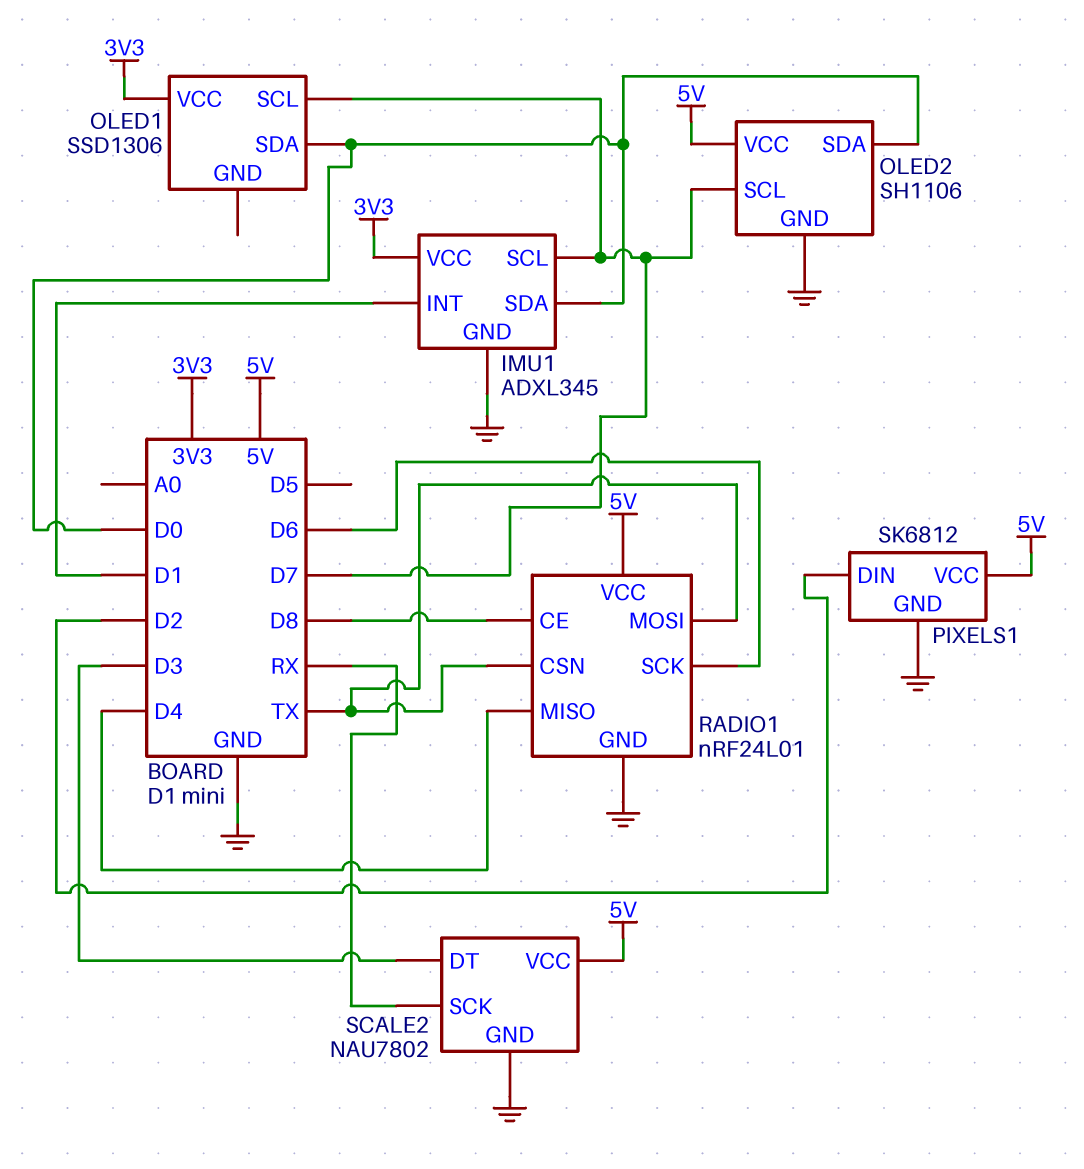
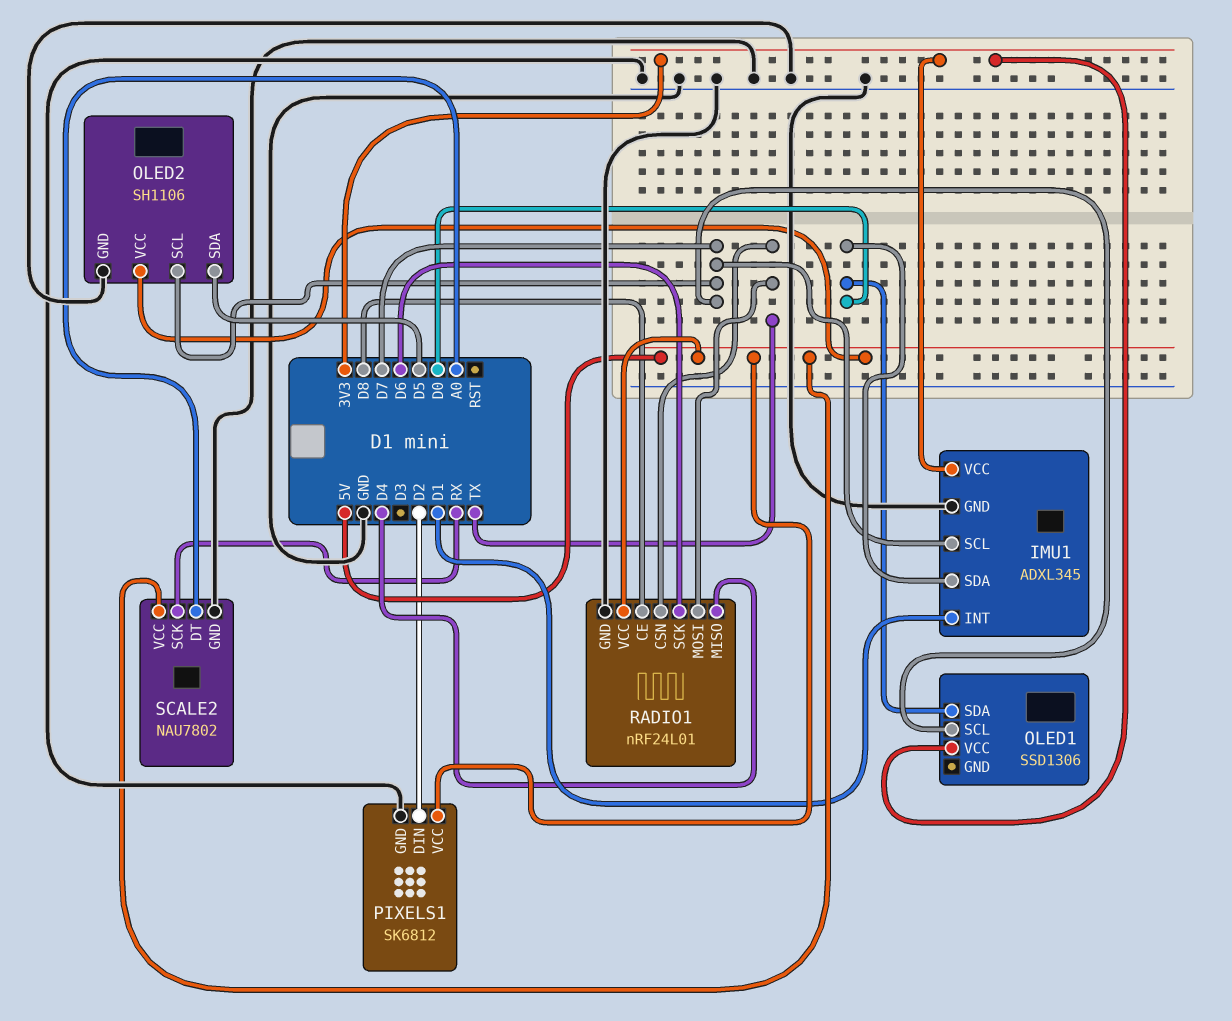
OLED2 pin SDA: D0 -> D5
SCALE2 pin DT: D3 -> A0

